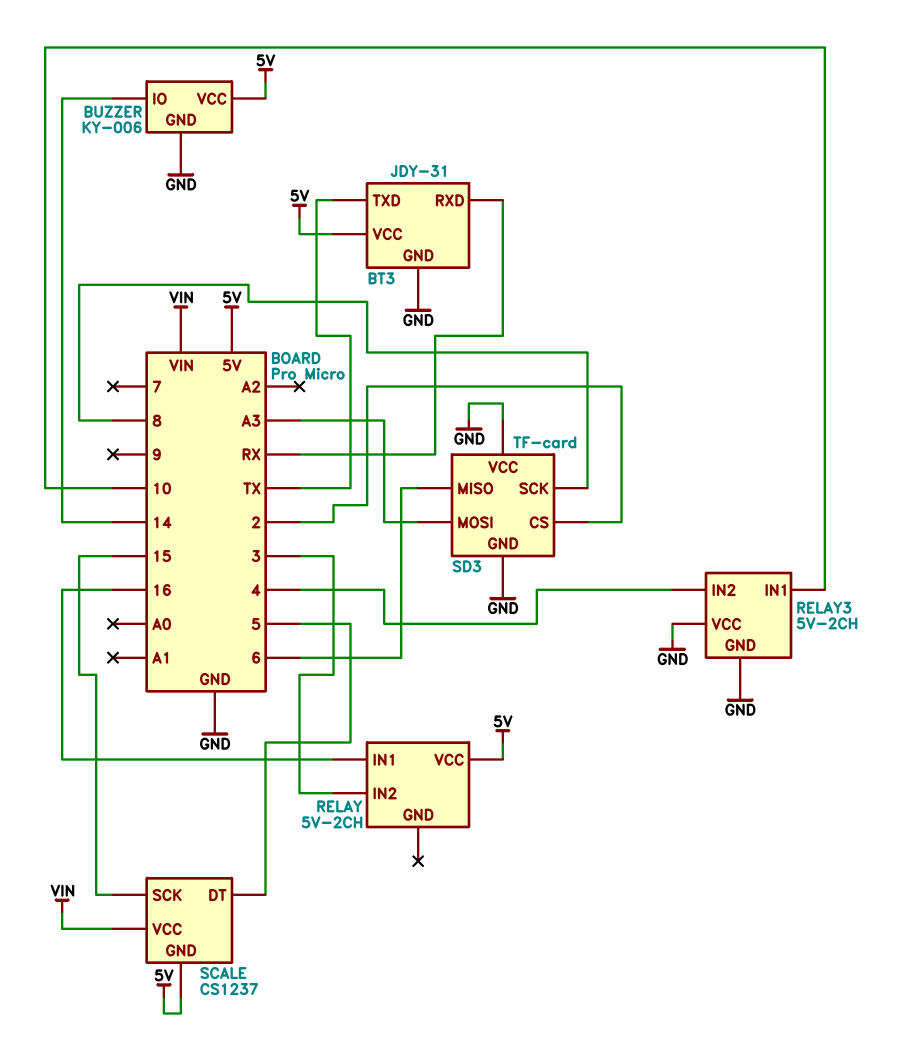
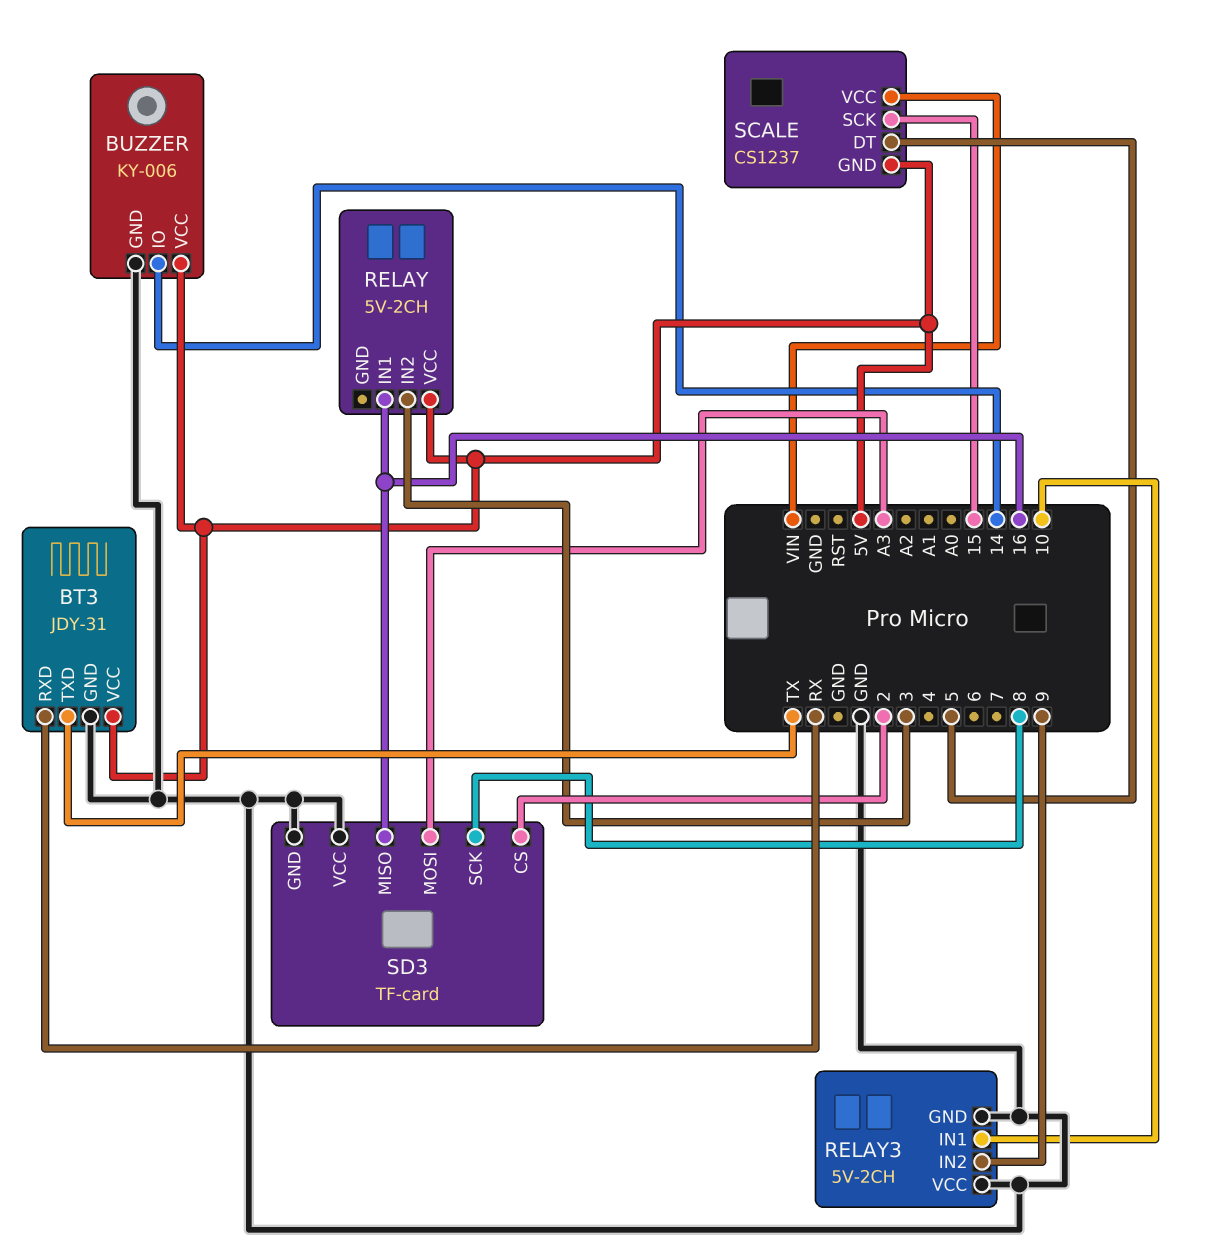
RELAY3 pin IN2: 4 -> 9
SD3 pin MISO: 6 -> 16

